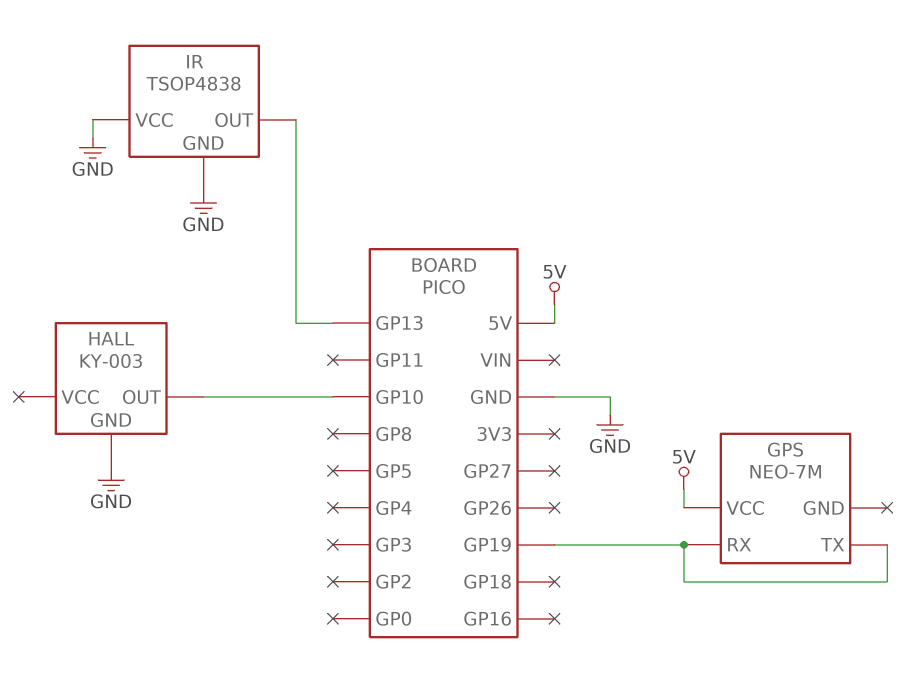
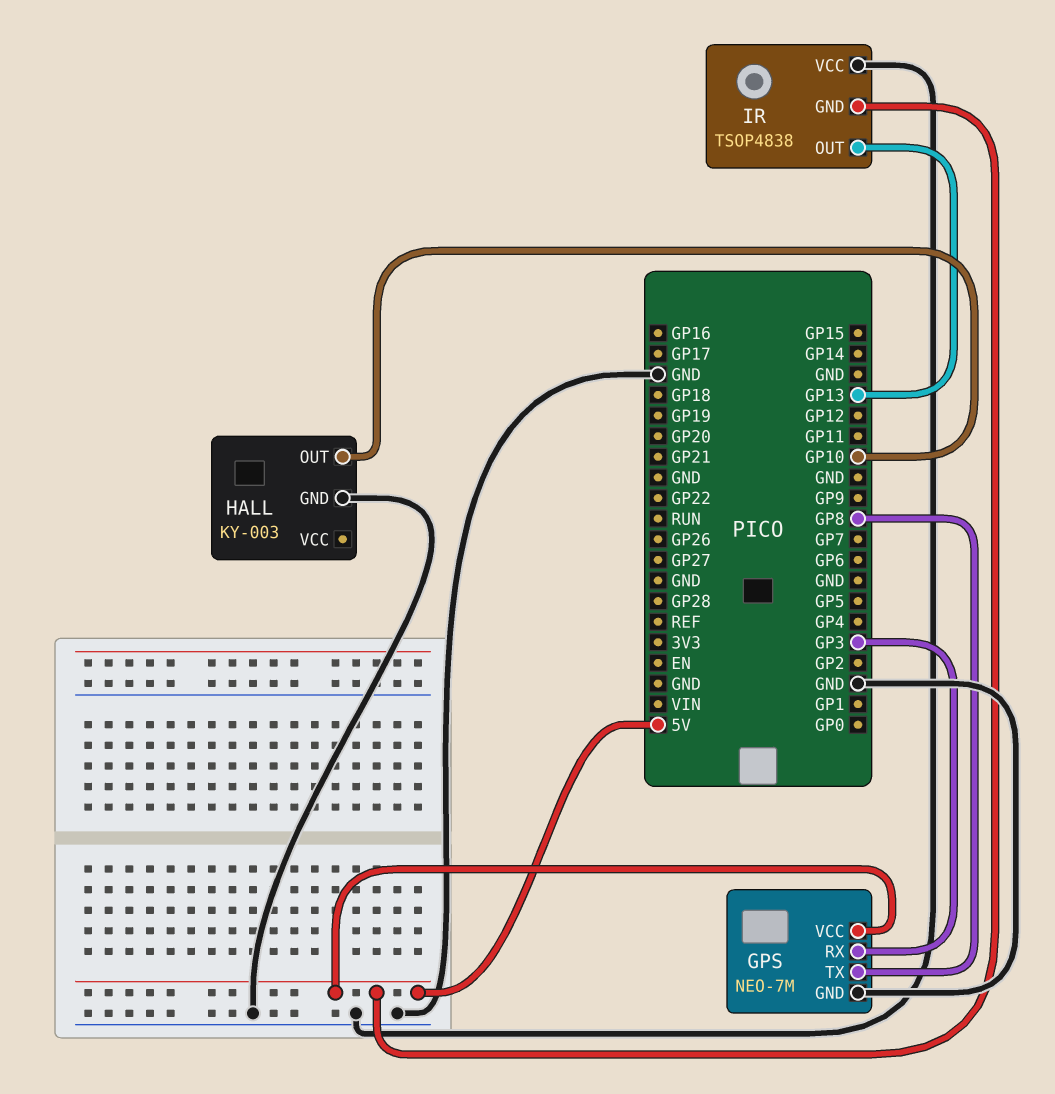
GPS pin GND: none -> GND
GPS pin RX: GP19 -> GP3
GPS pin TX: GP19 -> GP8
IR pin GND: GND -> 5V

